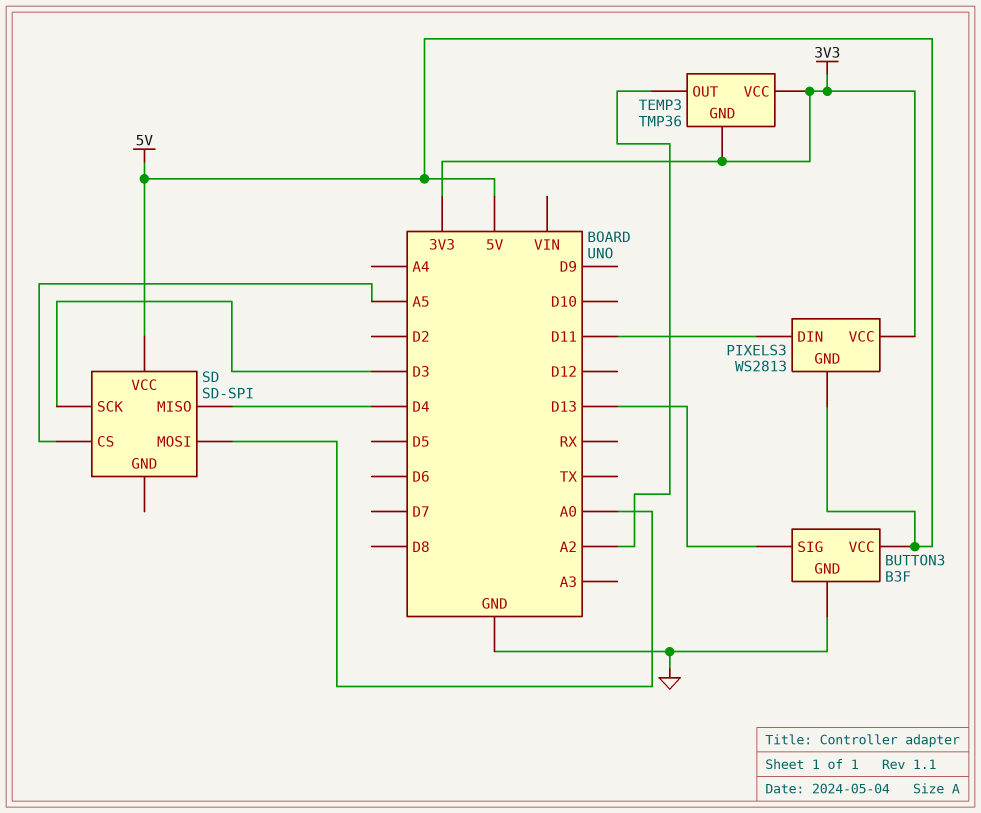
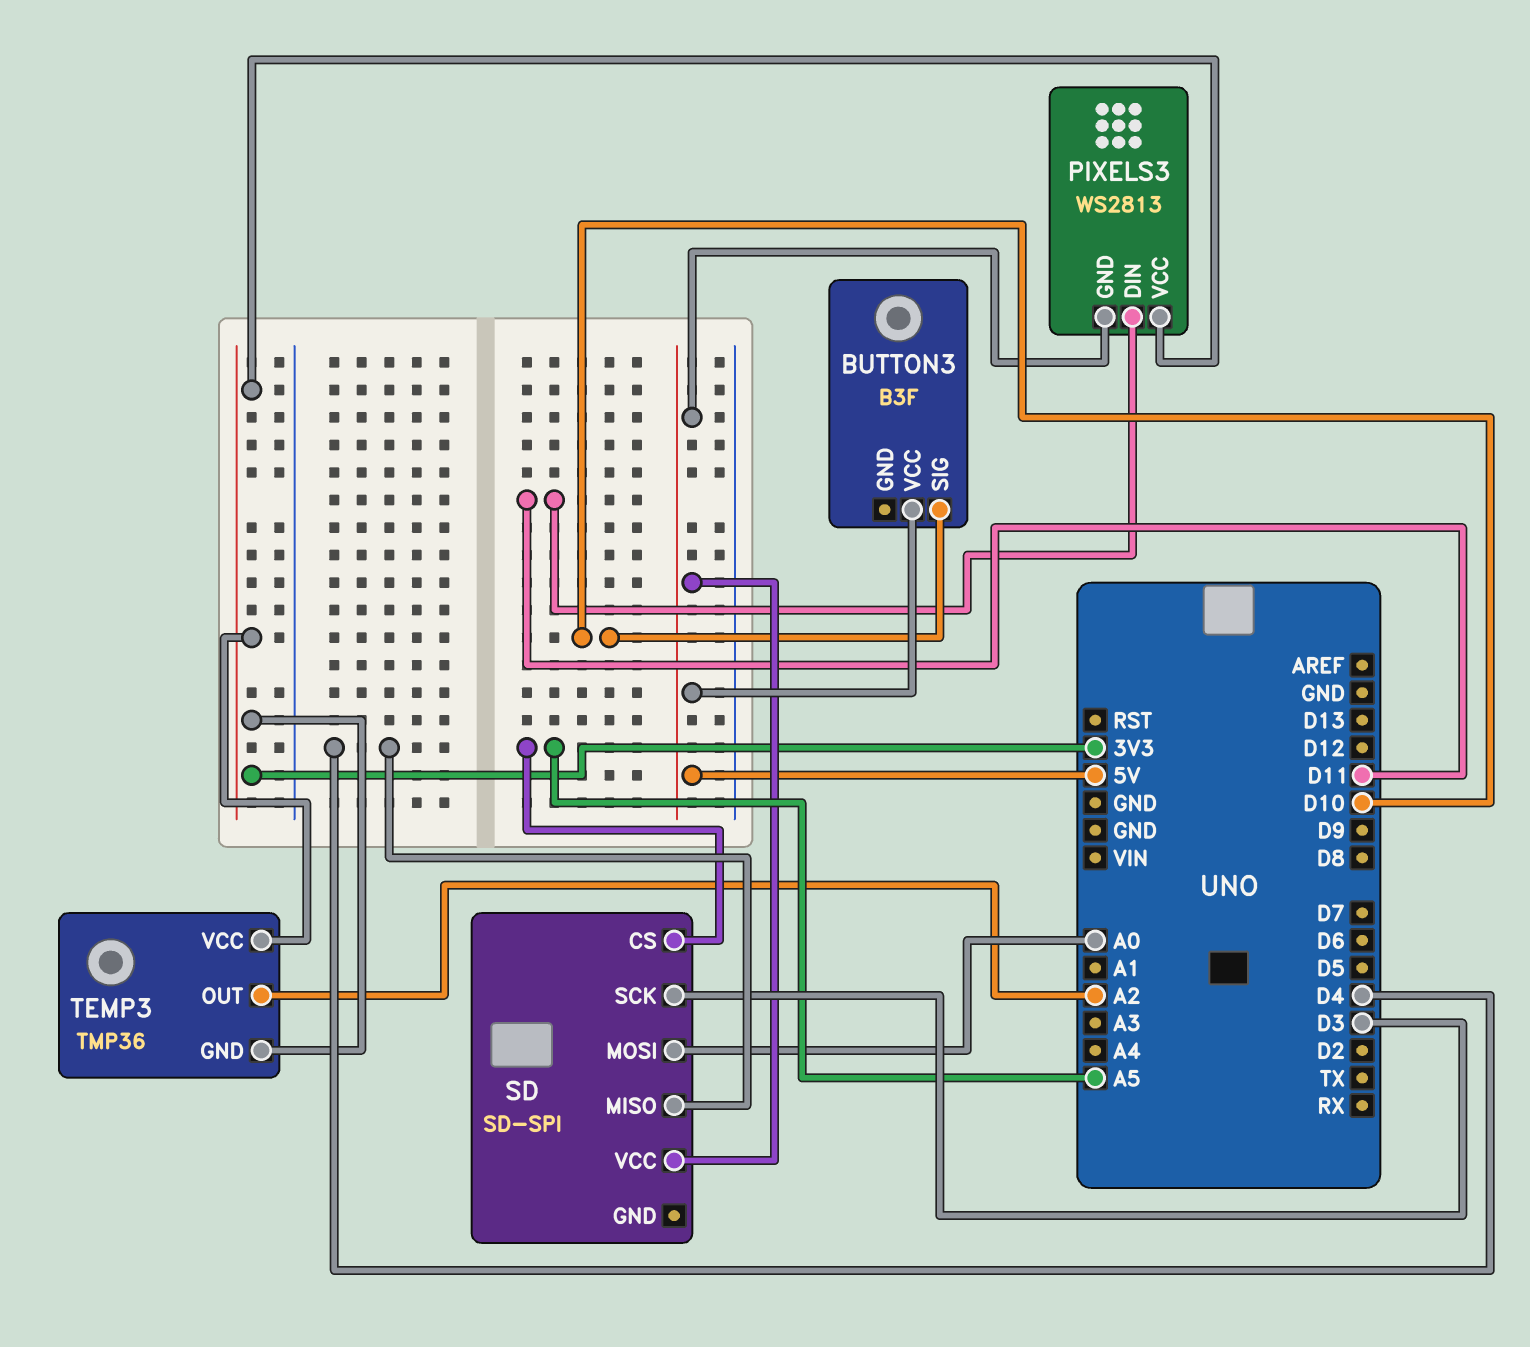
BUTTON3 pin GND: GND -> none
BUTTON3 pin SIG: D13 -> D10

